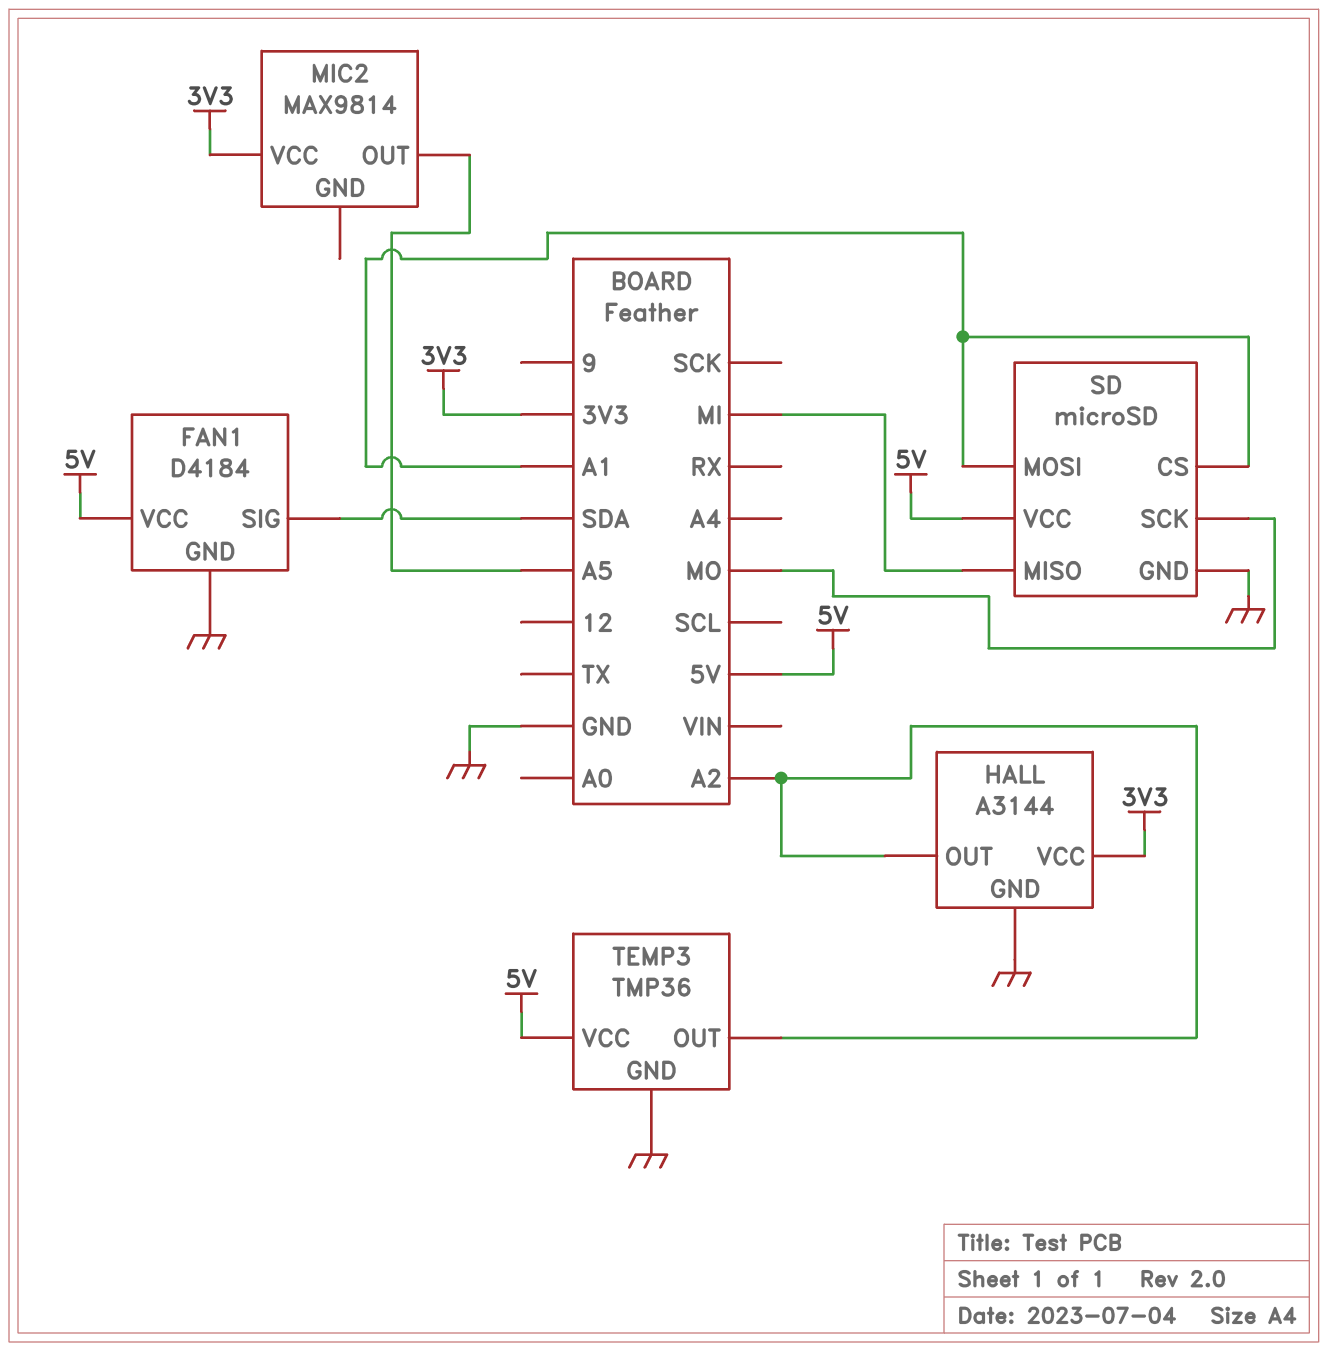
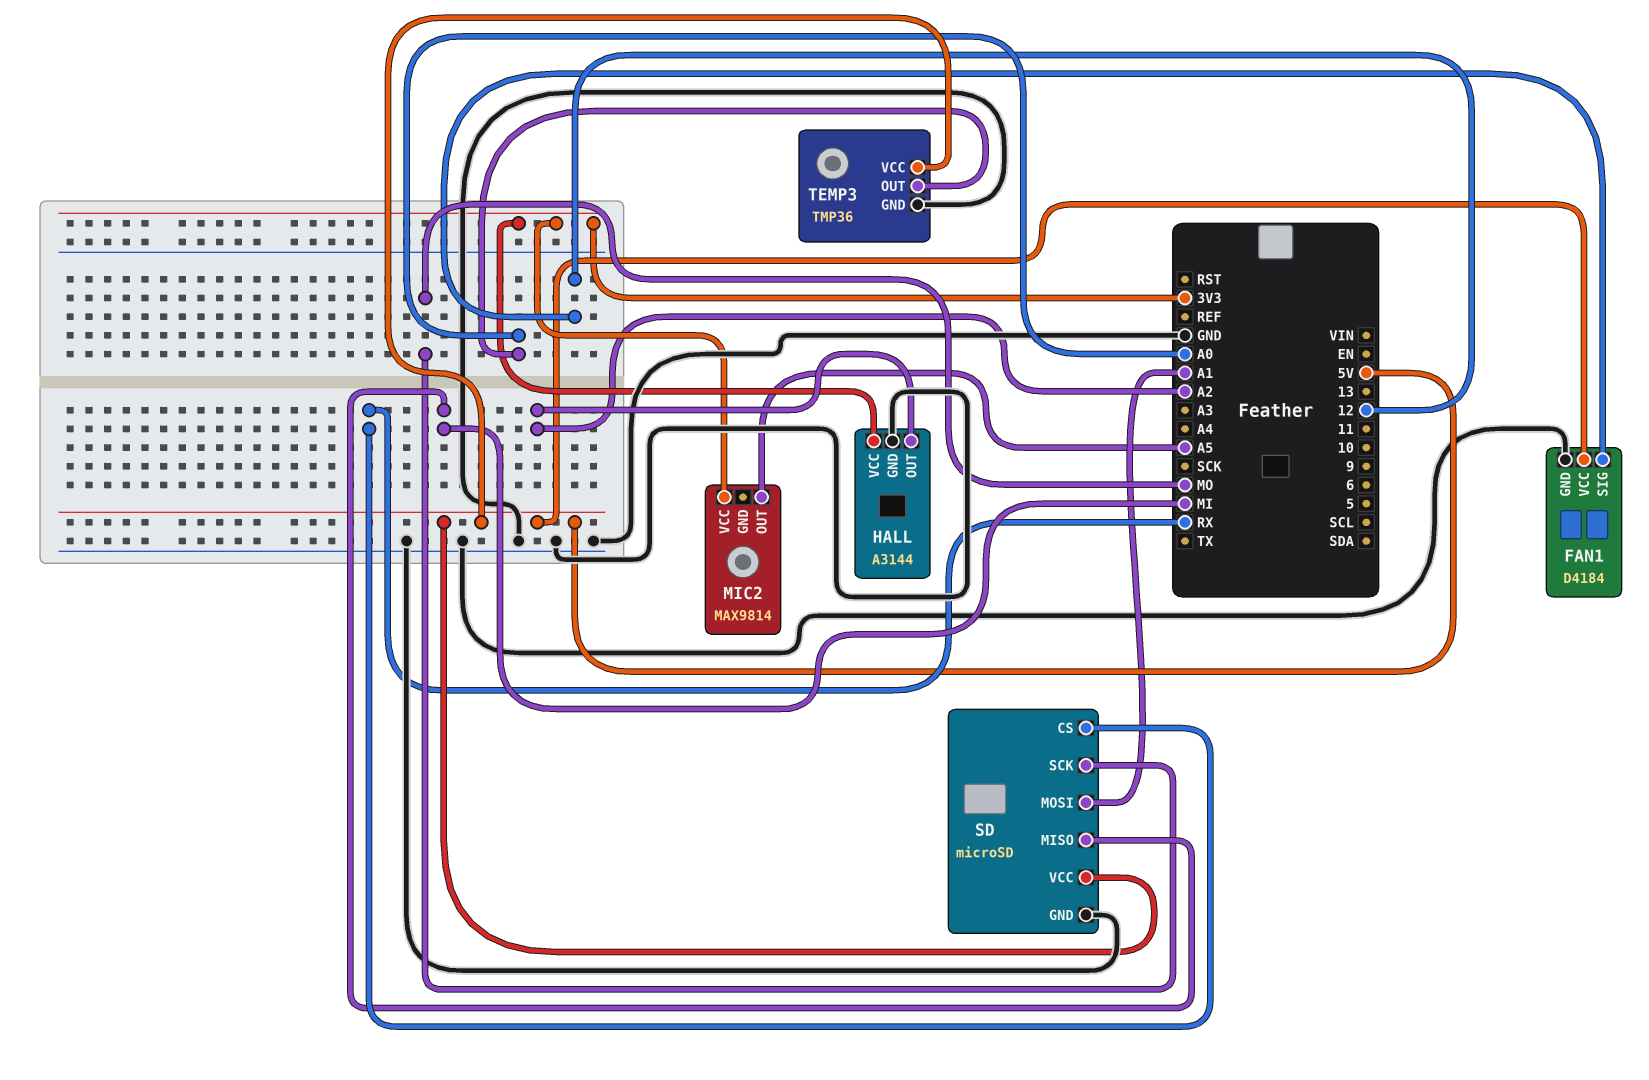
FAN1 pin SIG: SDA -> 12
SD pin CS: A1 -> RX
TEMP3 pin OUT: A2 -> A0

